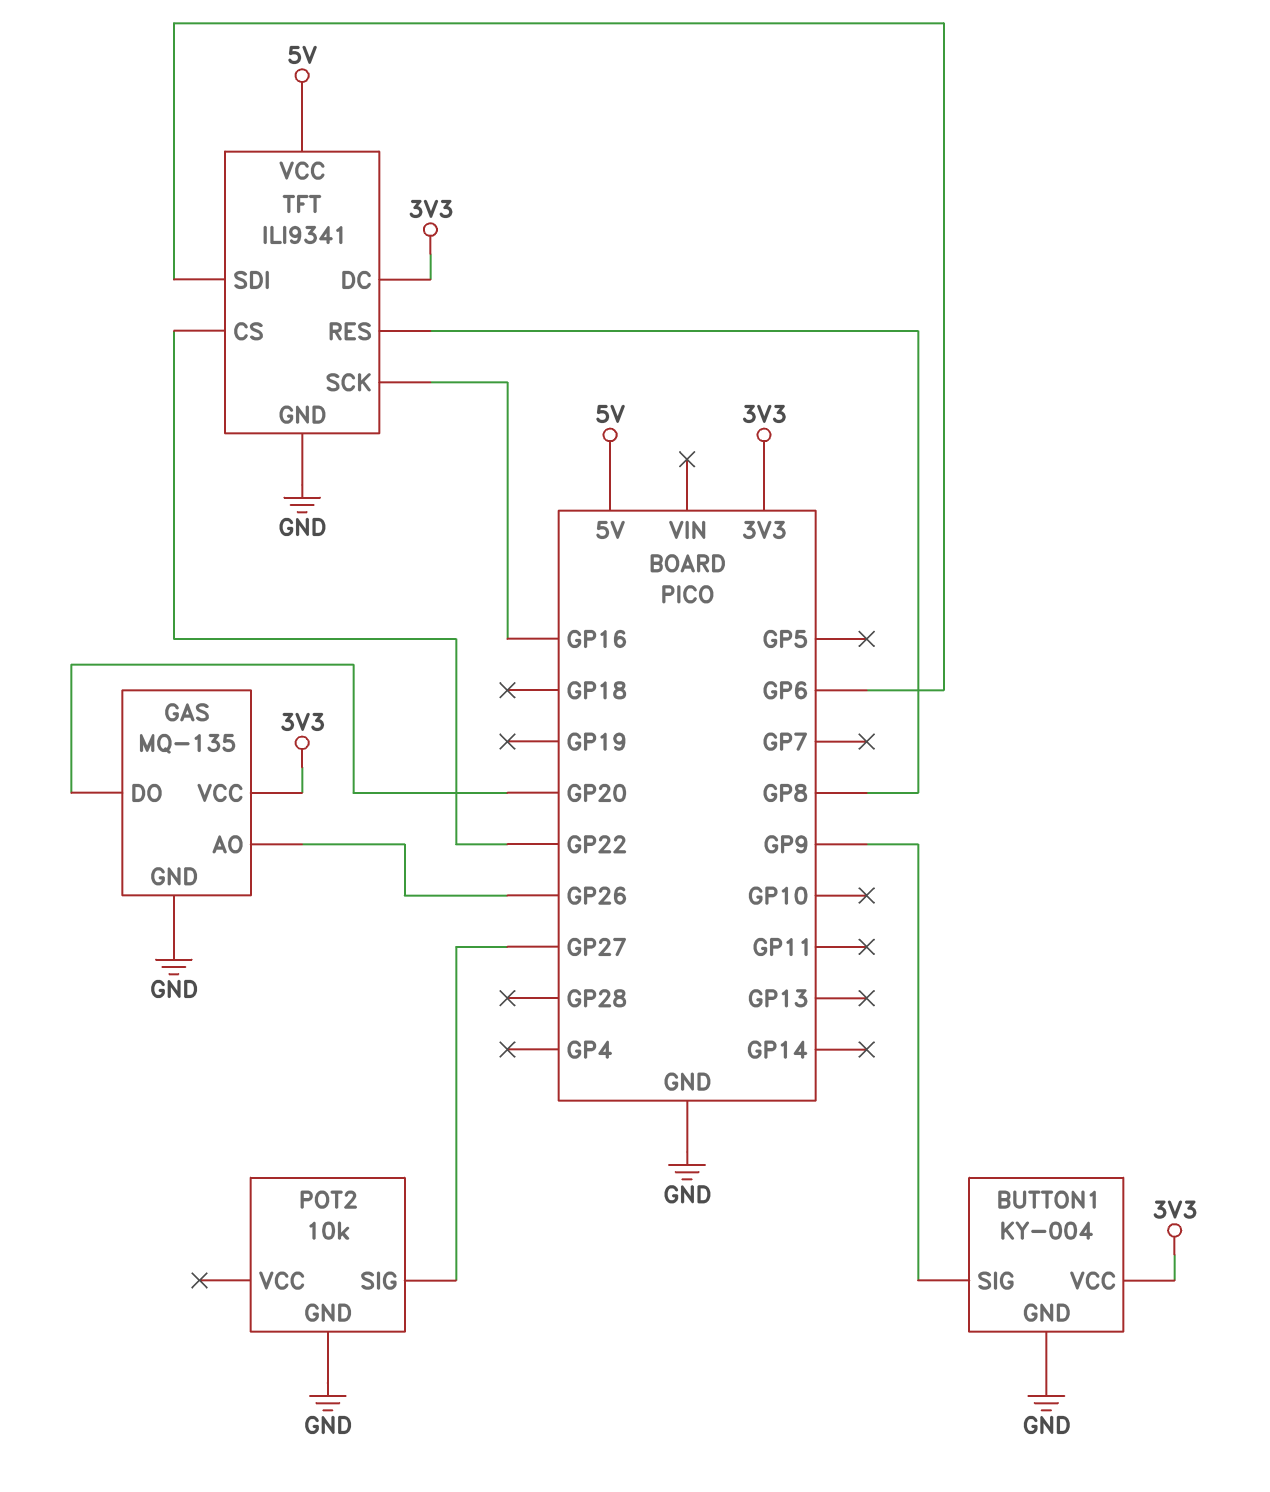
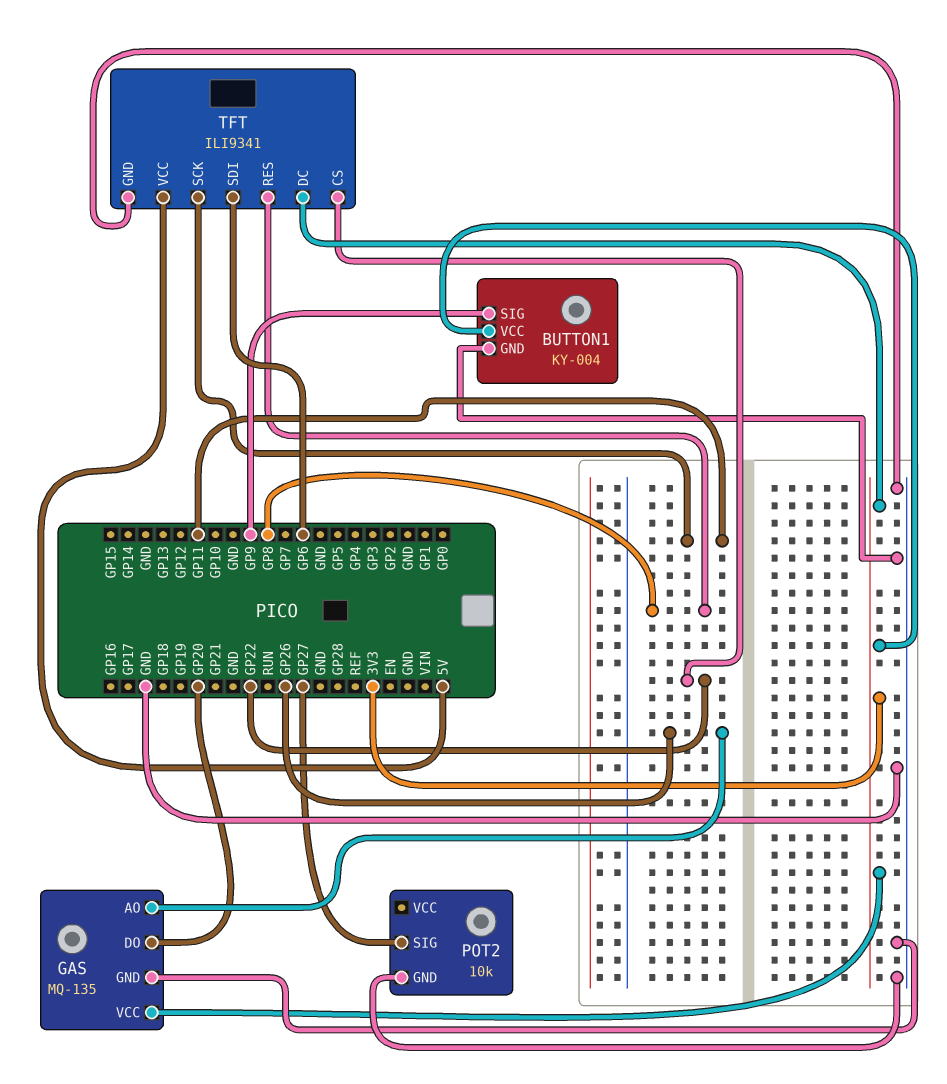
TFT pin SCK: GP16 -> GP11

